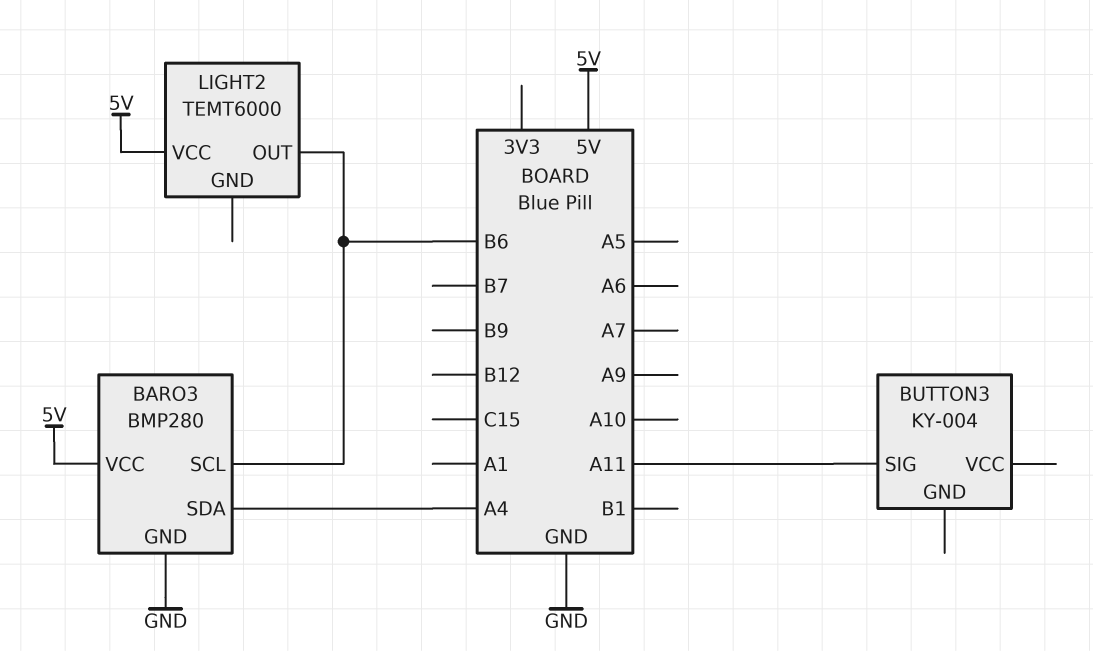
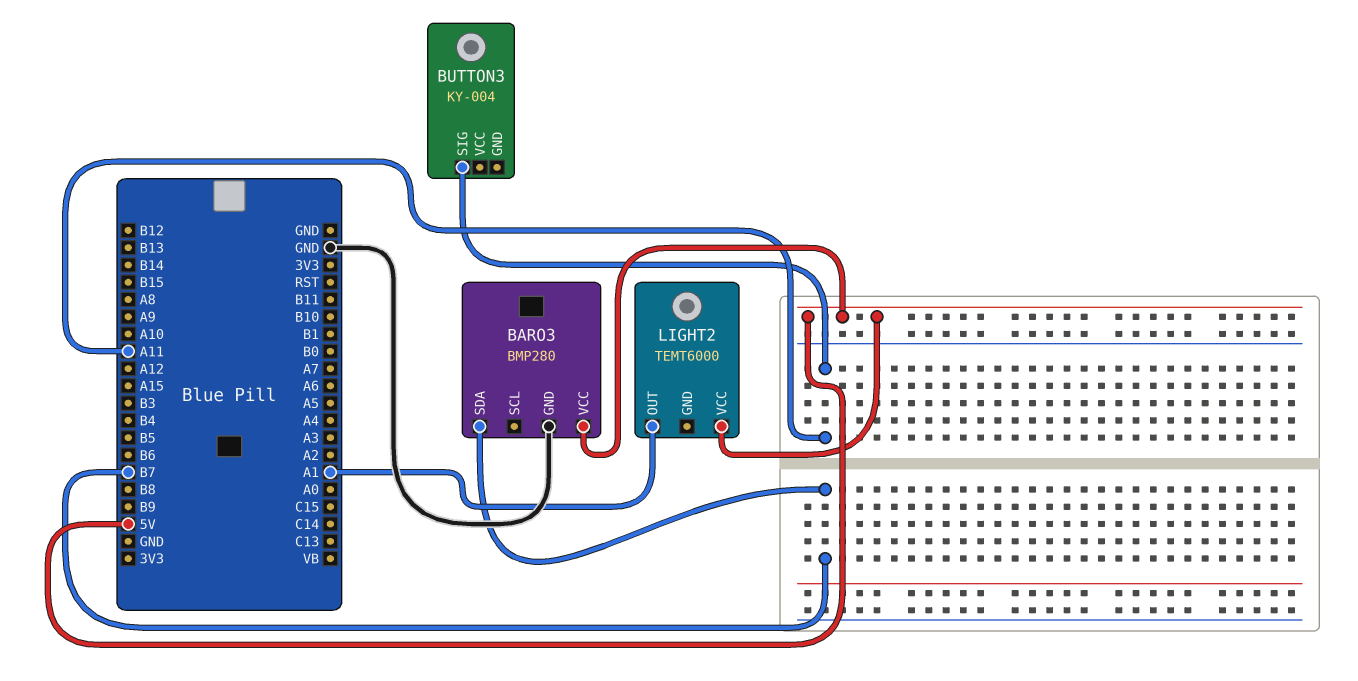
BARO3 pin SCL: B6 -> none
BARO3 pin SDA: A4 -> B7
LIGHT2 pin OUT: B6 -> A1

